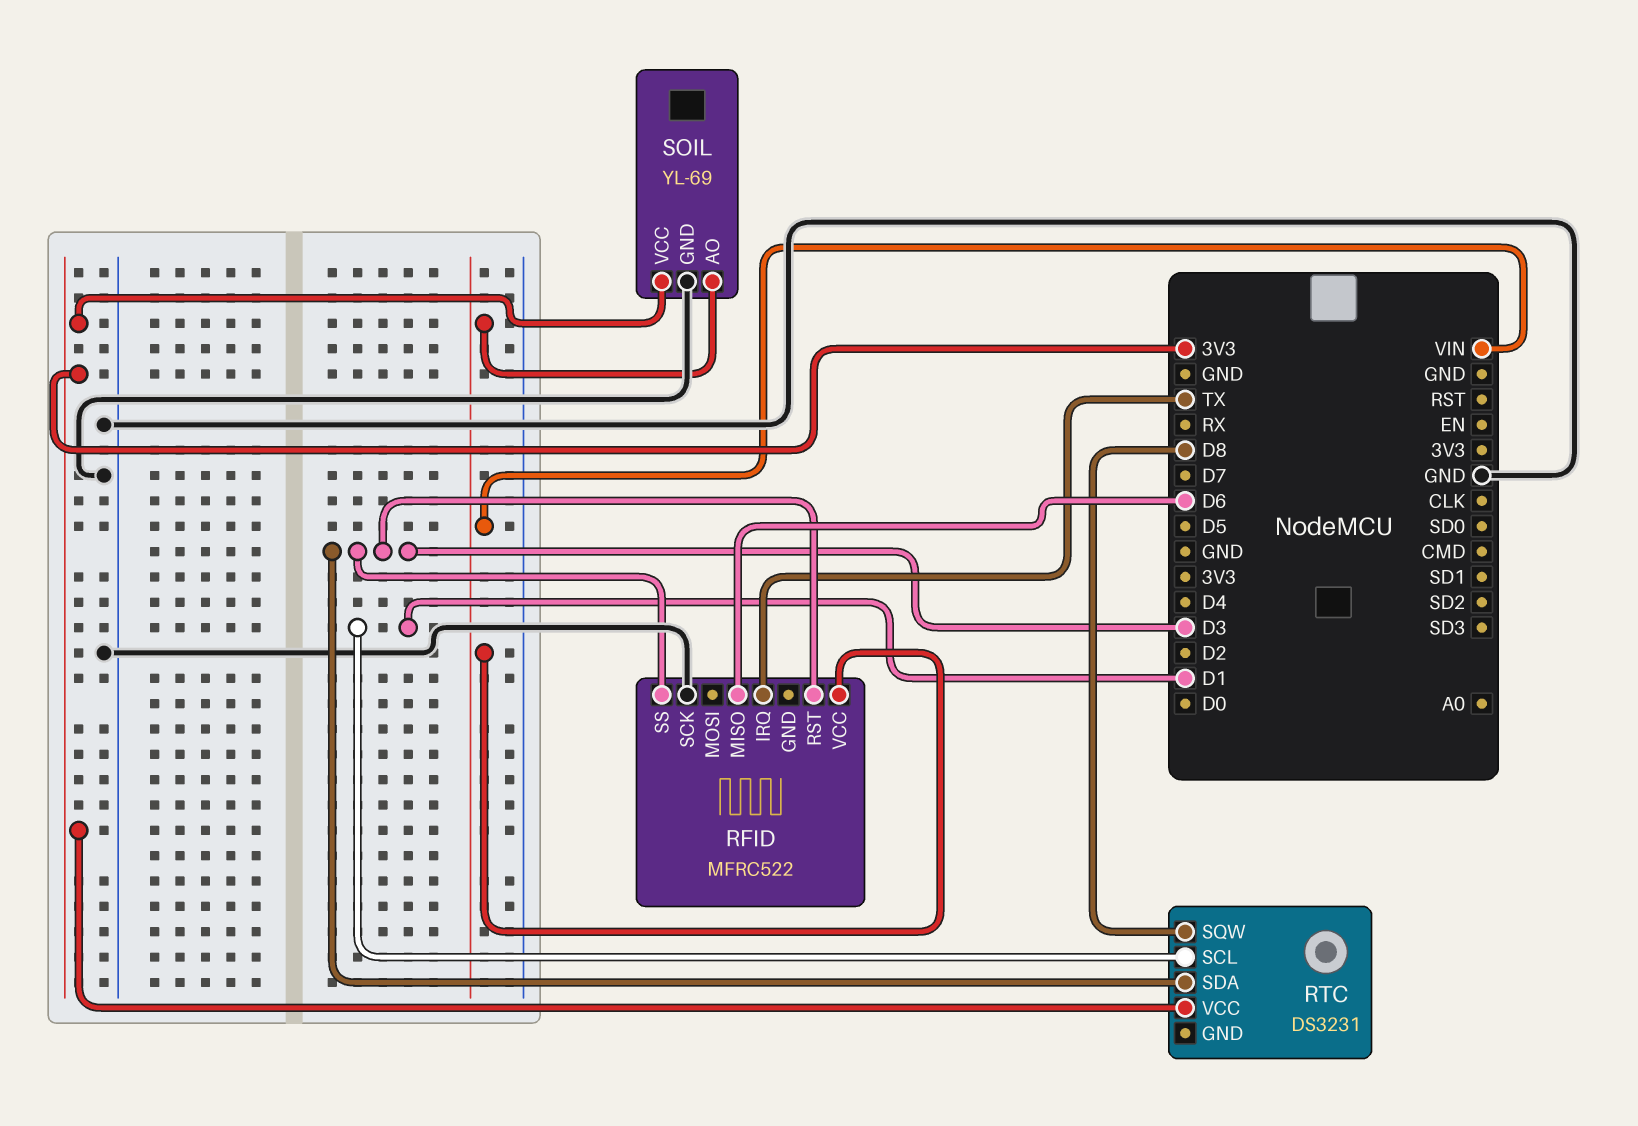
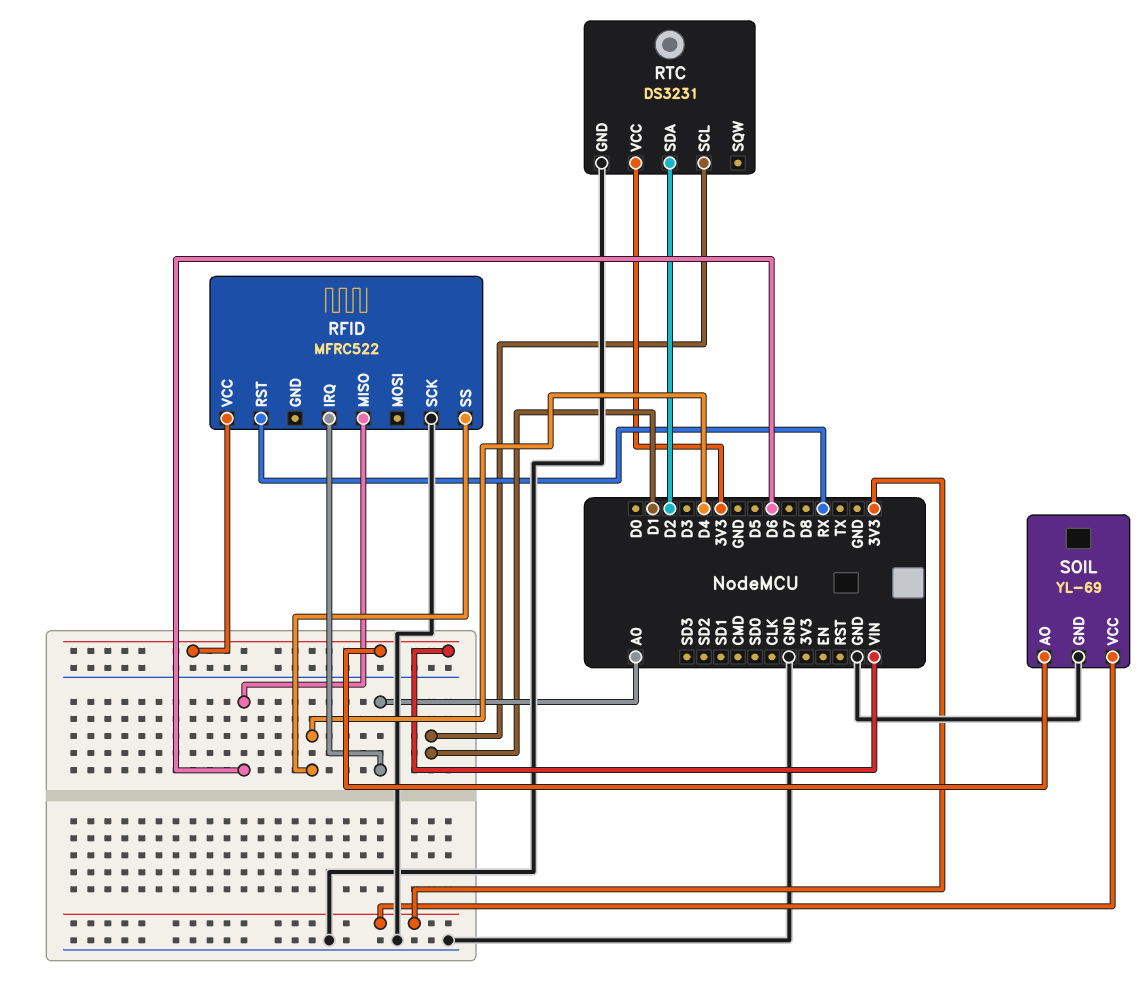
RFID pin IRQ: TX -> A0
RFID pin RST: D3 -> RX
RFID pin SS: D3 -> D4
RTC pin GND: none -> GND
RTC pin SDA: D3 -> D2
RTC pin SQW: D8 -> none

